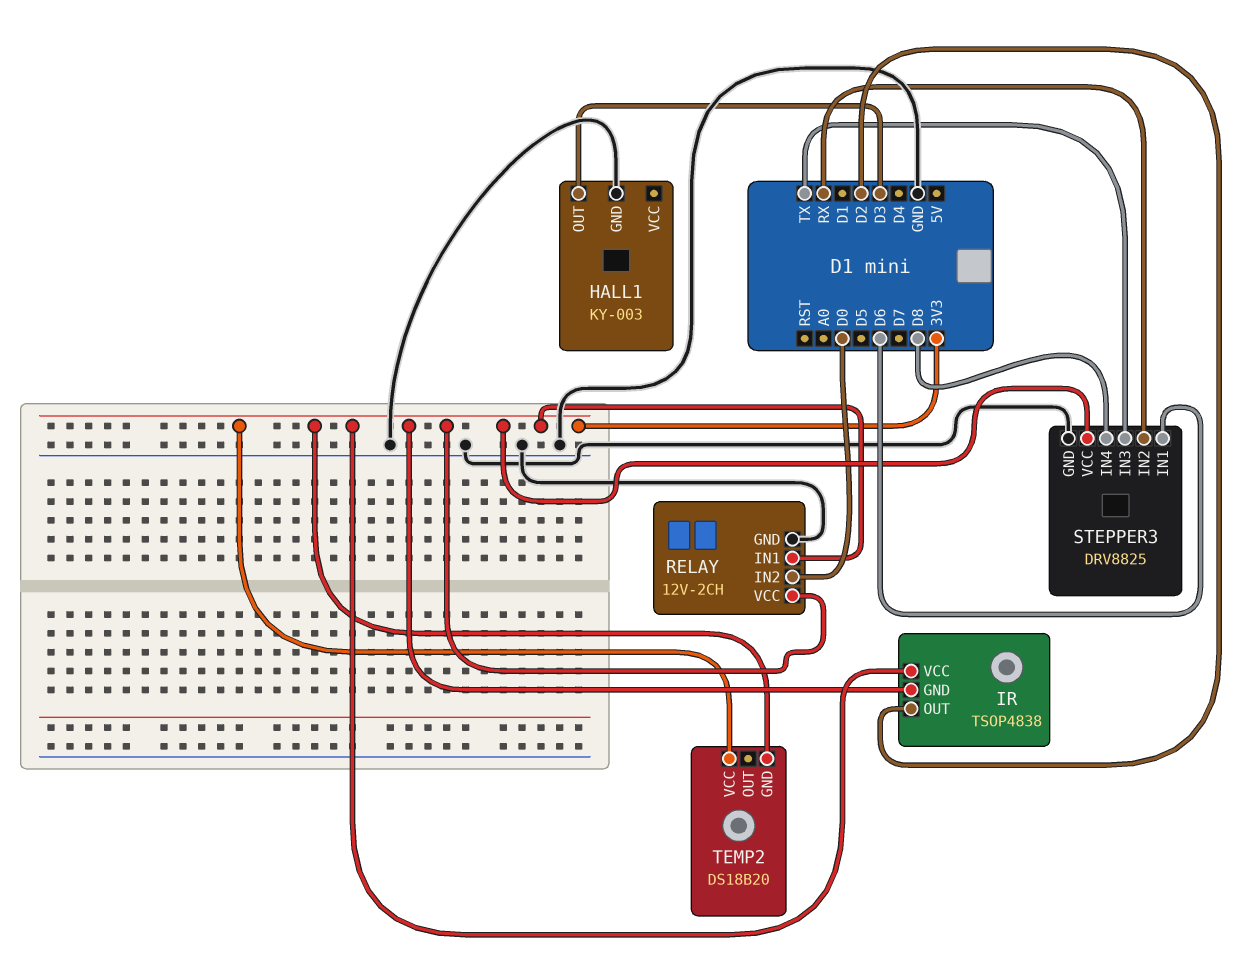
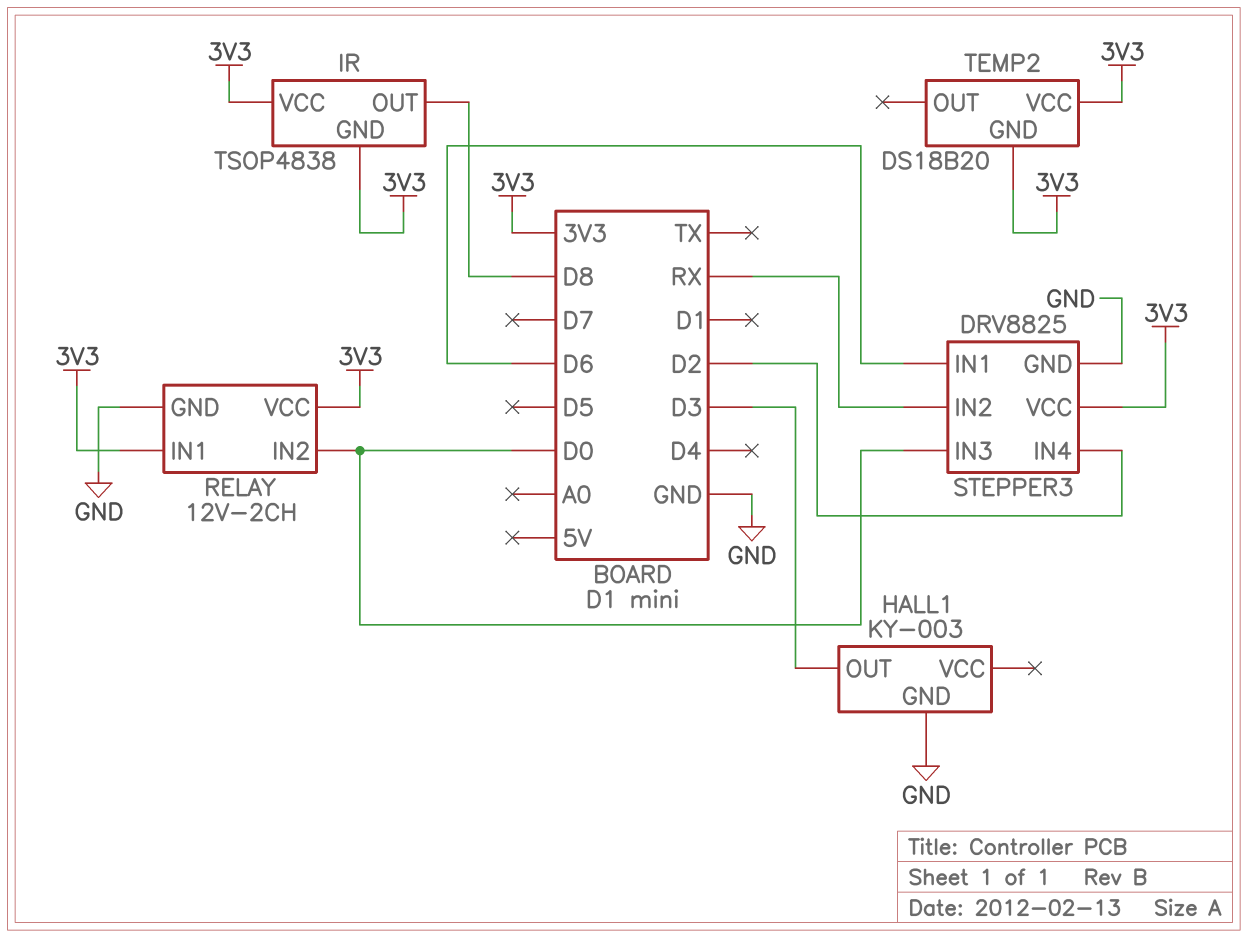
IR pin OUT: D2 -> D8
STEPPER3 pin IN3: TX -> D0
STEPPER3 pin IN4: D8 -> D2

